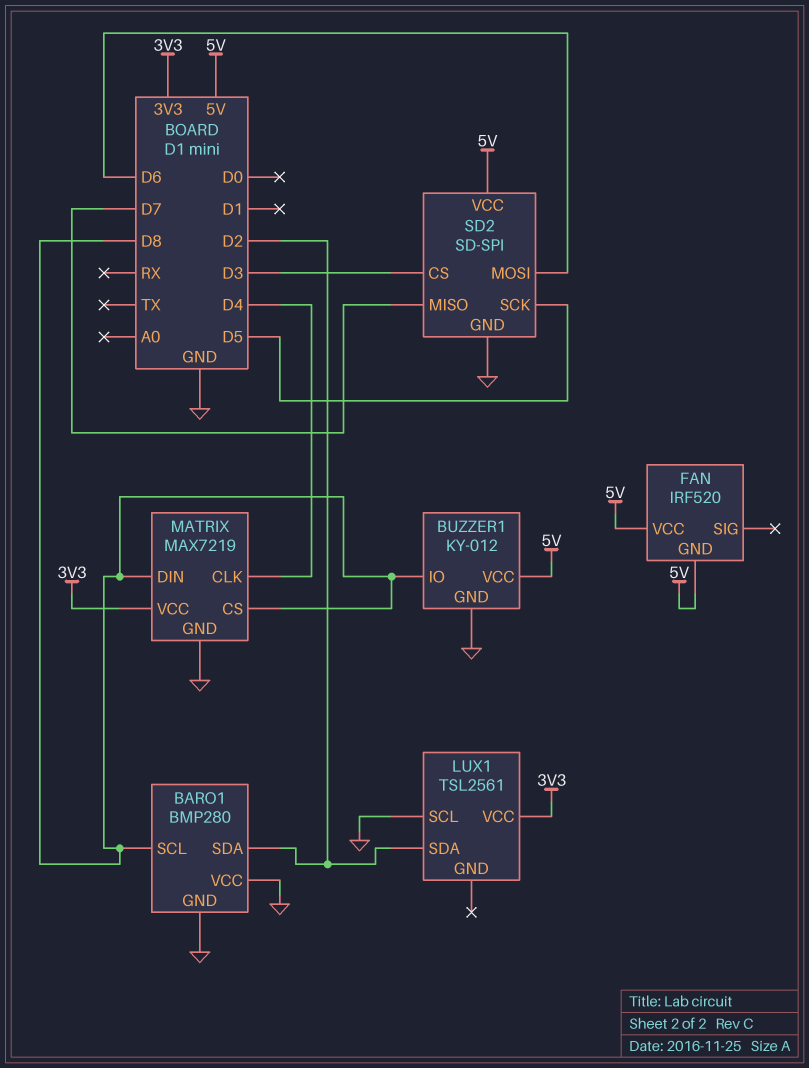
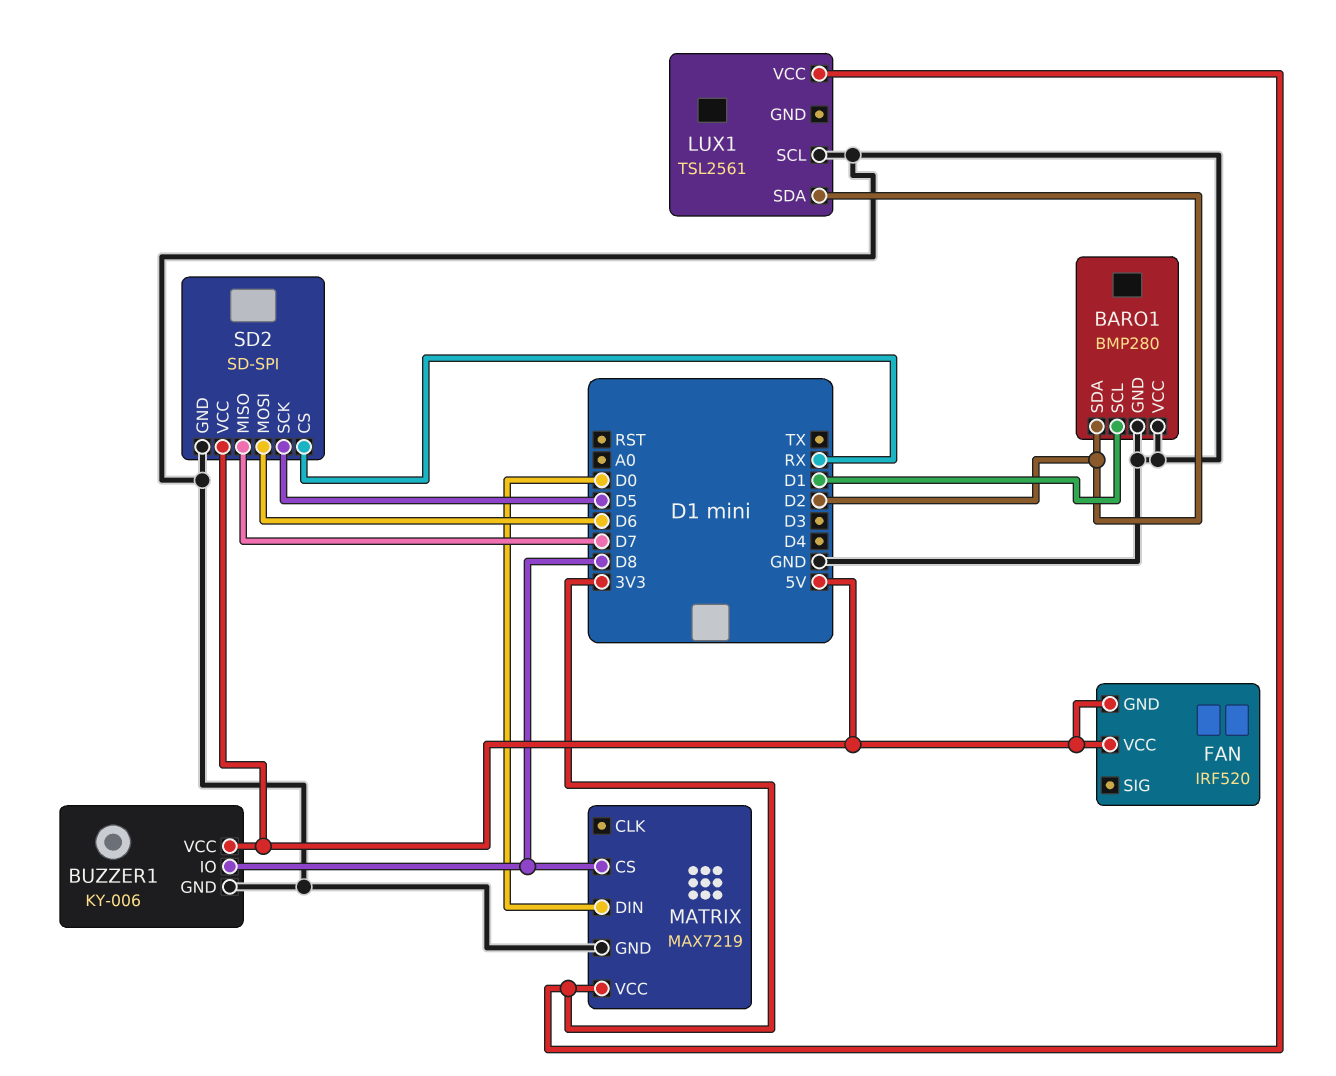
BARO1 pin SCL: D8 -> D1
BUZZER1: KY-012 -> KY-006
MATRIX pin CLK: D4 -> none
MATRIX pin DIN: D8 -> D0
SD2 pin CS: D3 -> RX

